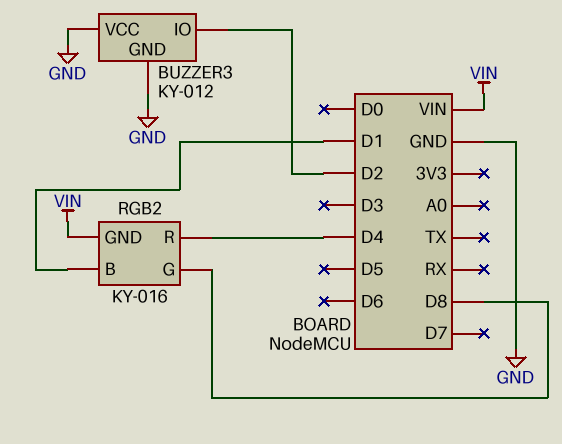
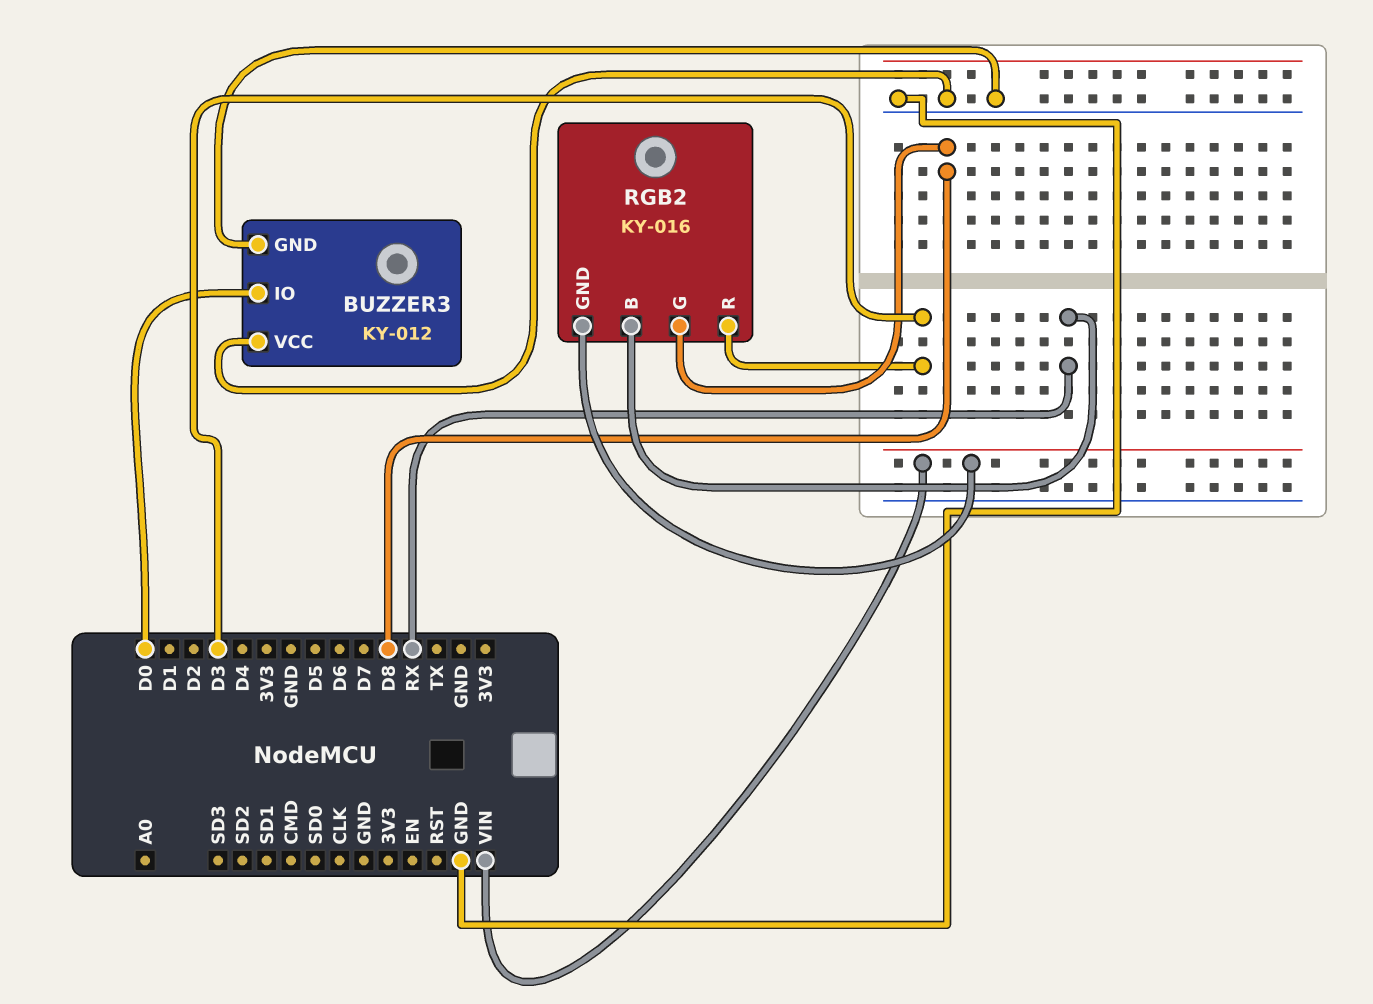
BUZZER3 pin IO: D2 -> D0
RGB2 pin B: D1 -> RX
RGB2 pin R: D4 -> D3

